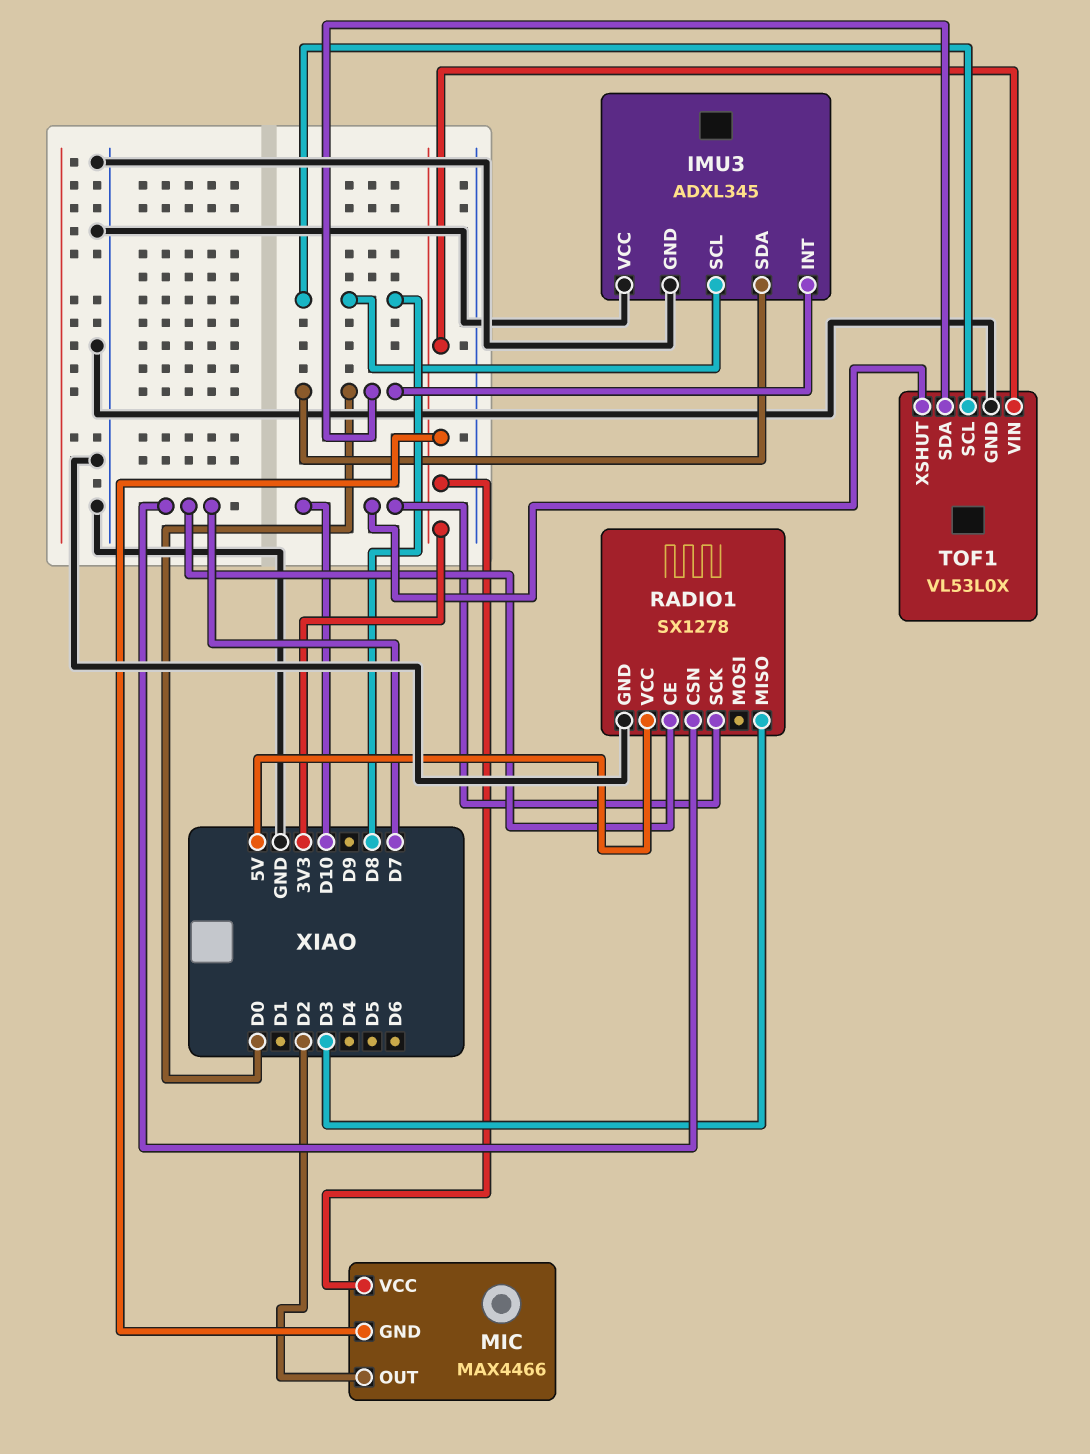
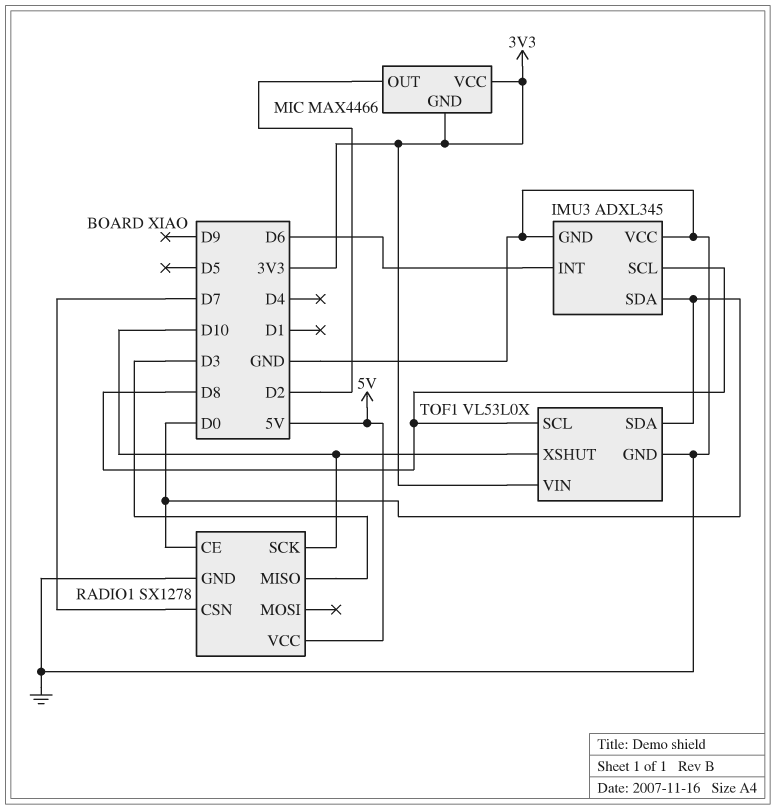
IMU3 pin INT: D0 -> D6
RADIO1 pin CE: D7 -> D0

